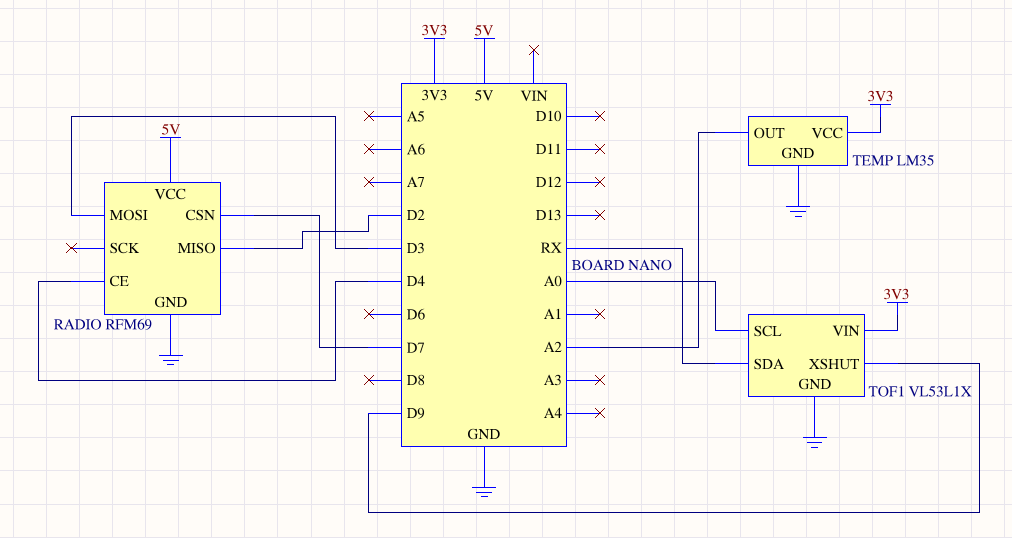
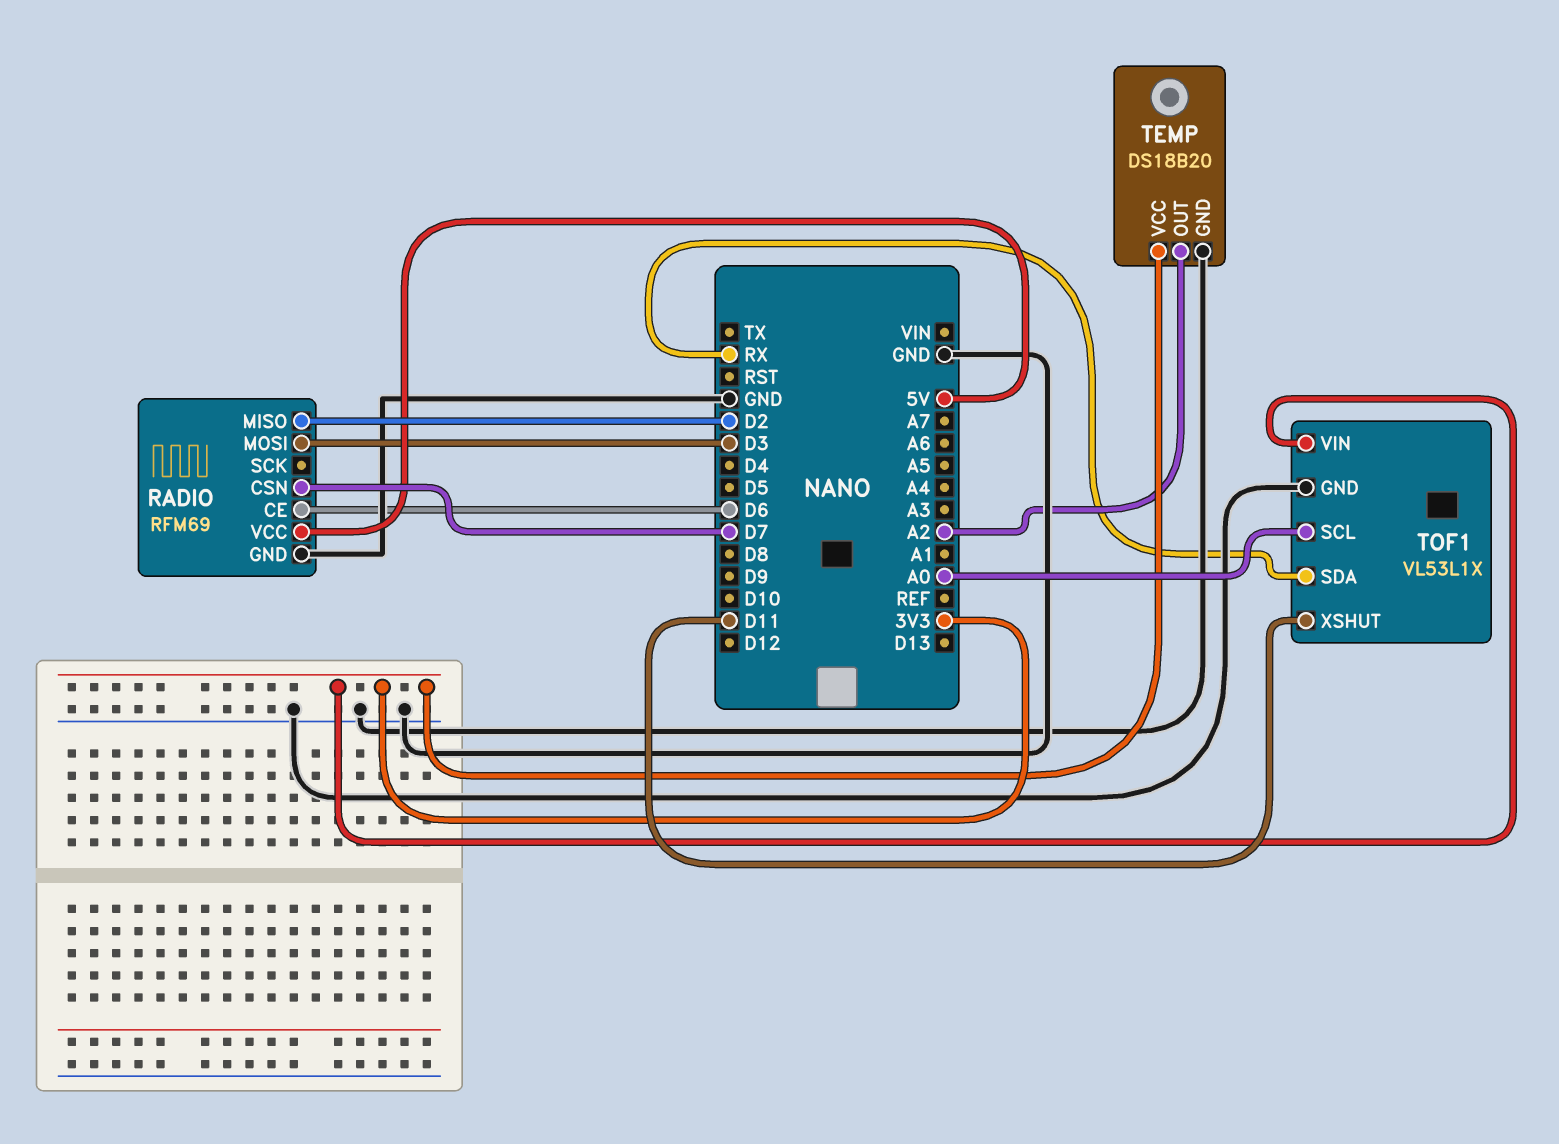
RADIO pin CE: D4 -> D6
TEMP: LM35 -> DS18B20
TOF1 pin XSHUT: D9 -> D11

